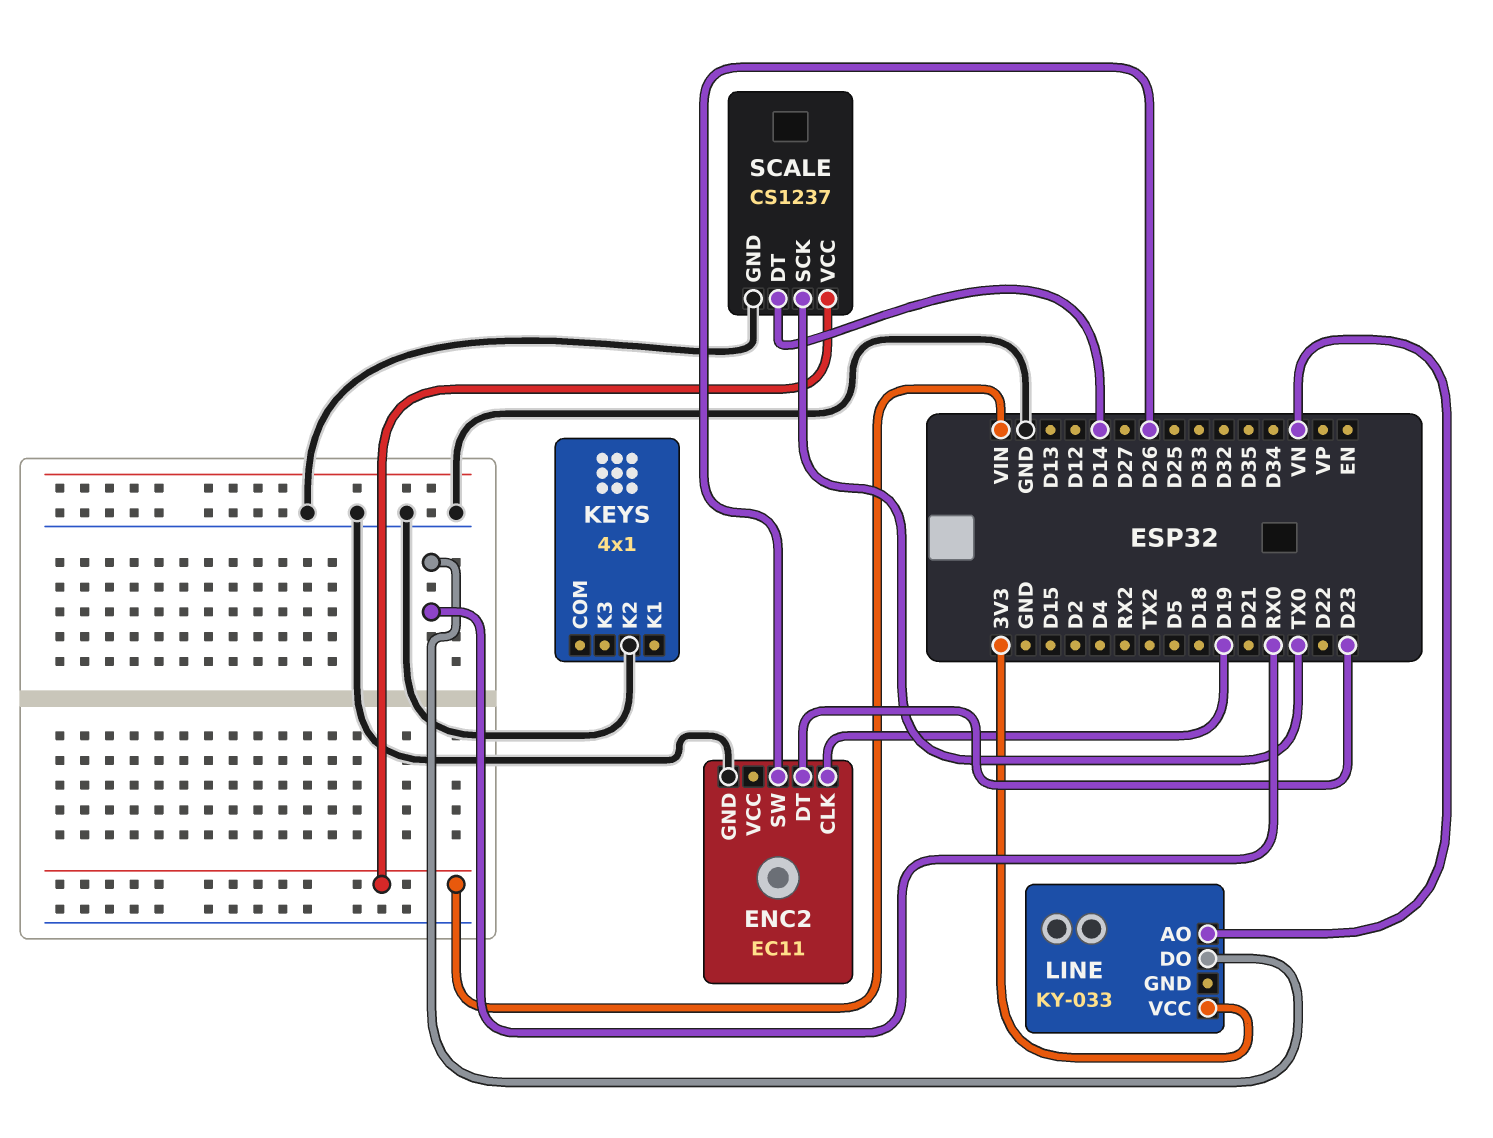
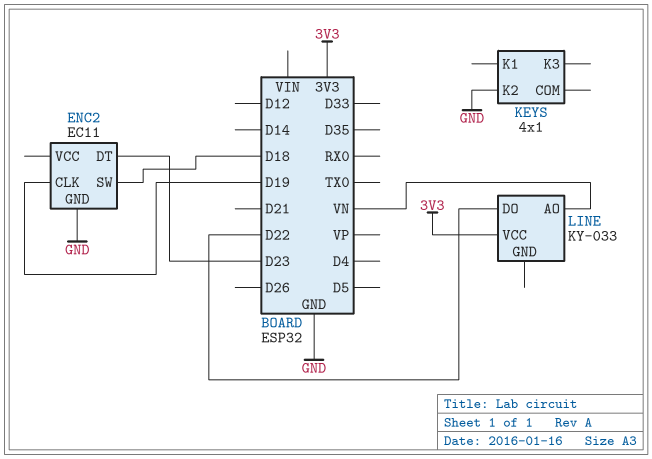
ENC2 pin SW: D26 -> D18
LINE pin DO: RX0 -> D22
SCALE: CS1237 -> none
SCALE pin DT: D14 -> none
SCALE pin GND: GND -> none
SCALE pin SCK: TX0 -> none
SCALE pin VCC: VIN -> none

